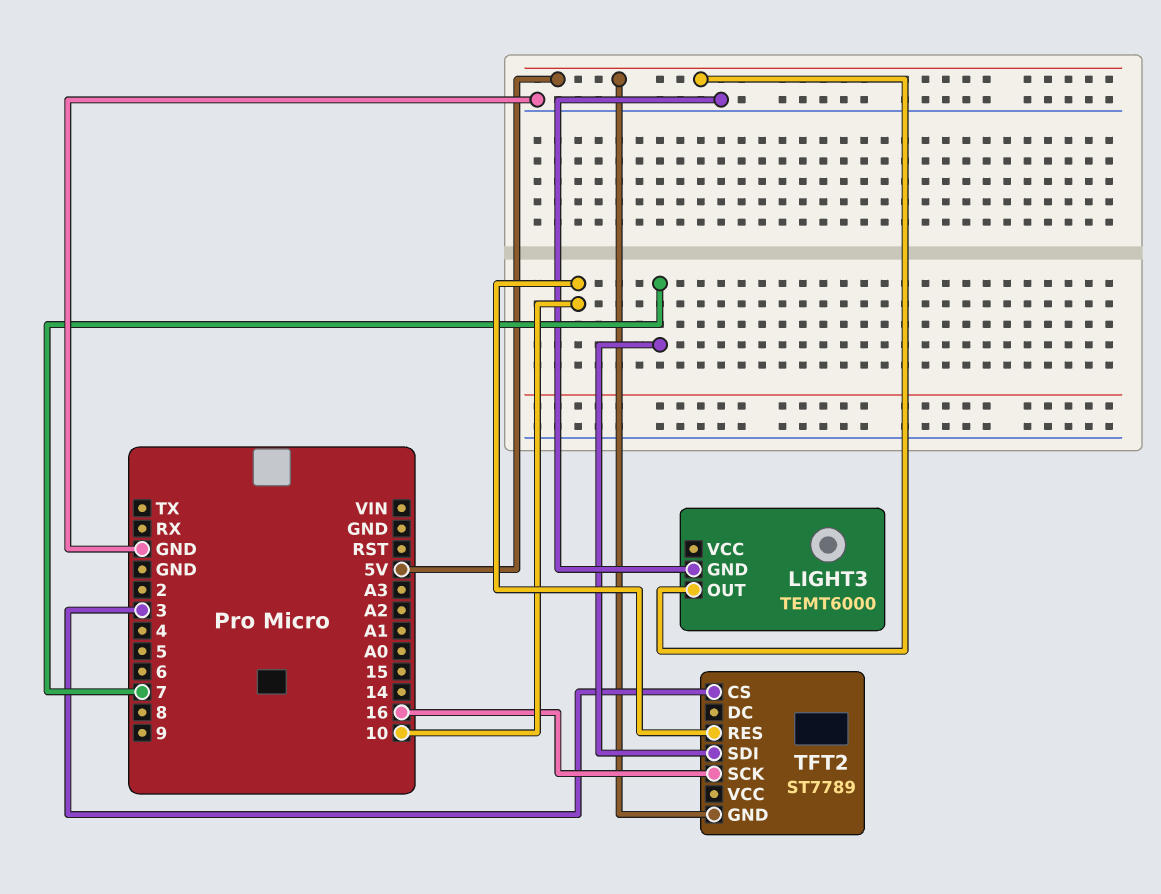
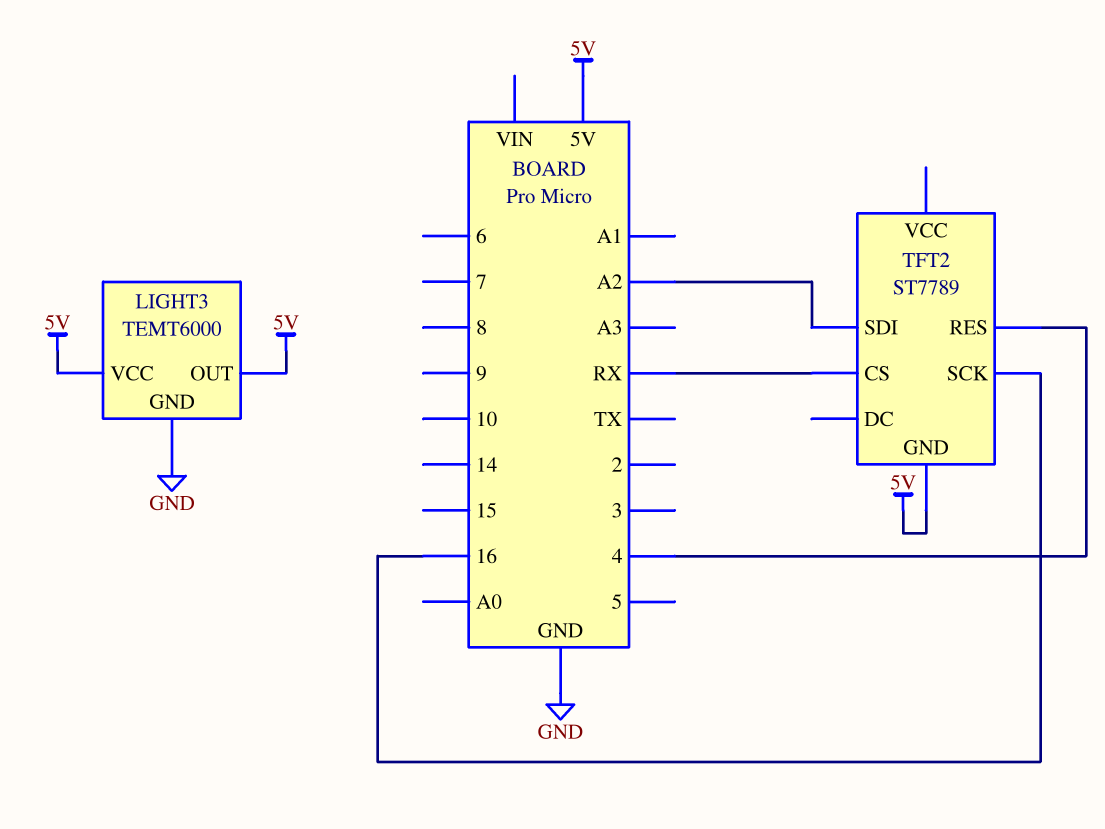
LIGHT3 pin VCC: none -> 5V
TFT2 pin CS: 3 -> RX
TFT2 pin RES: 10 -> 4
TFT2 pin SDI: 7 -> A2

